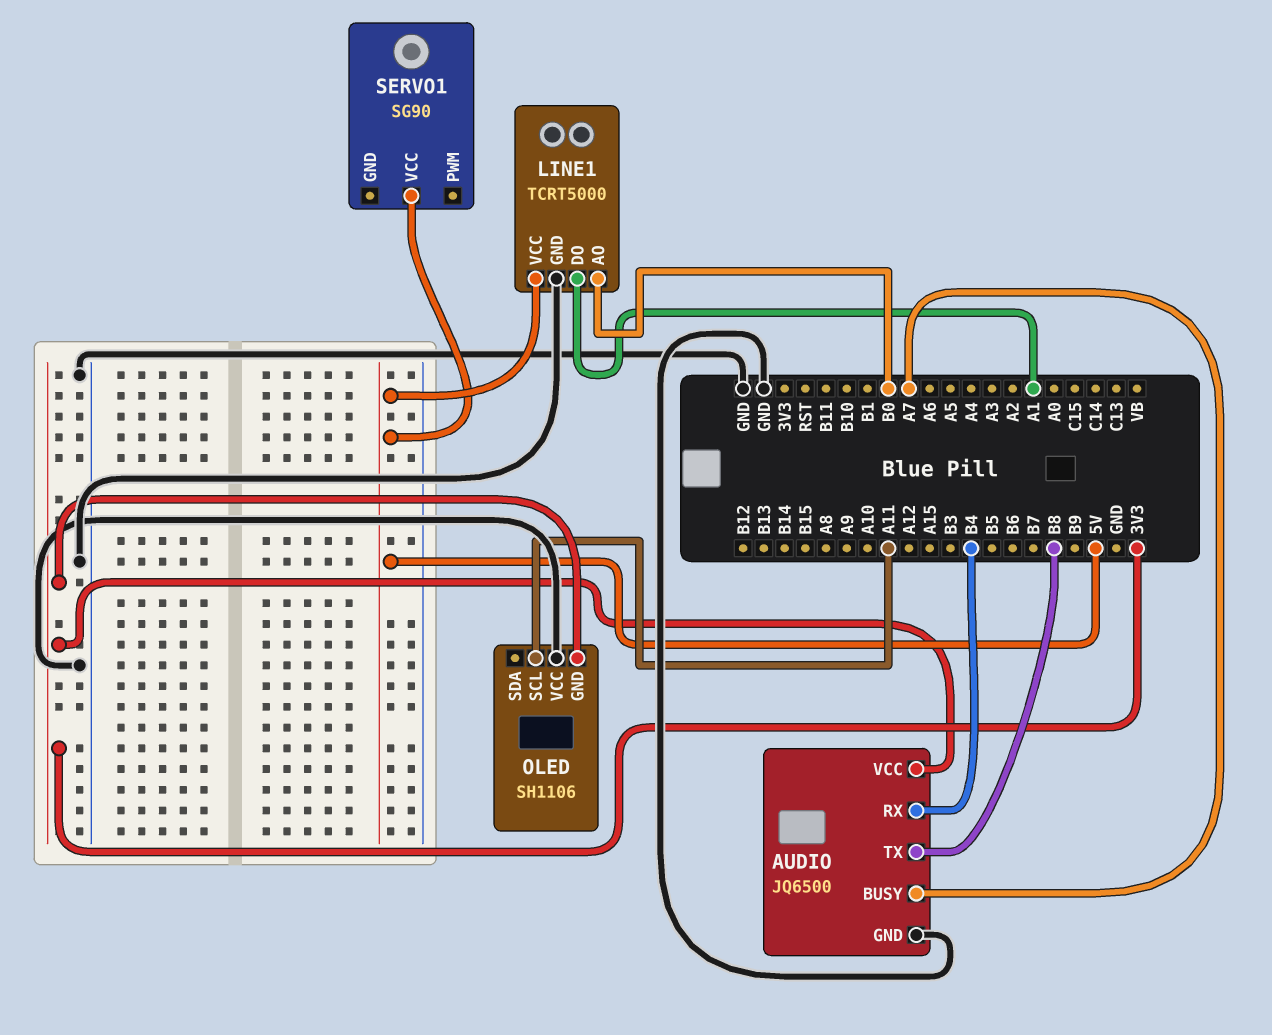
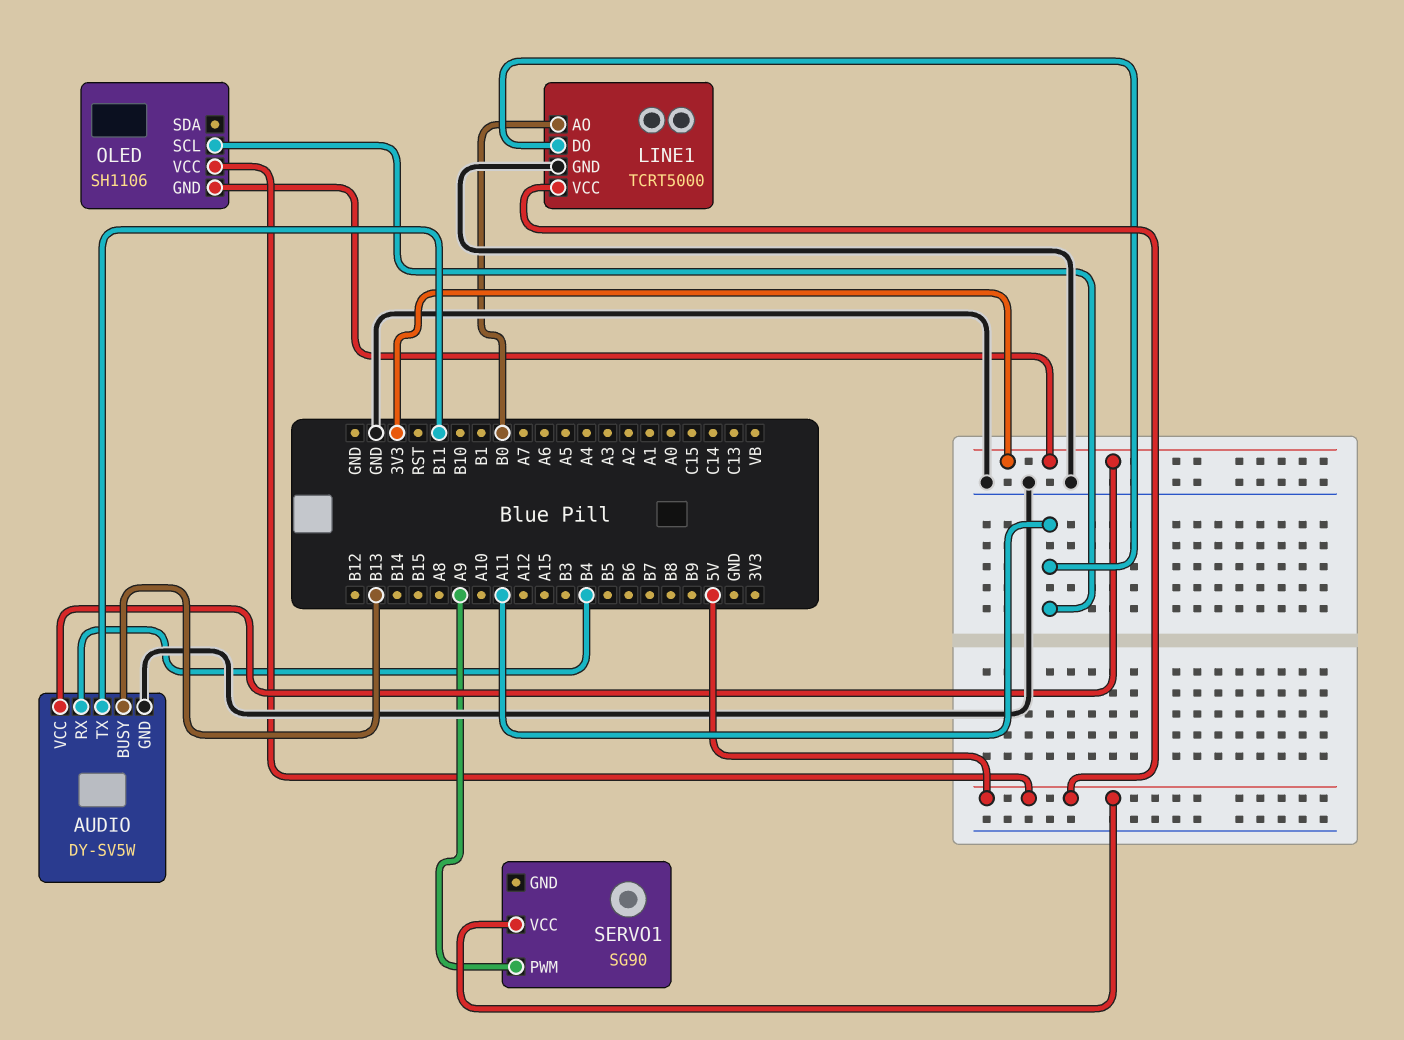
AUDIO: JQ6500 -> DY-SV5W
AUDIO pin BUSY: A7 -> B13
AUDIO pin TX: B8 -> B11
LINE1 pin DO: A1 -> A11
OLED pin VCC: GND -> 5V
SERVO1 pin PWM: none -> A9

